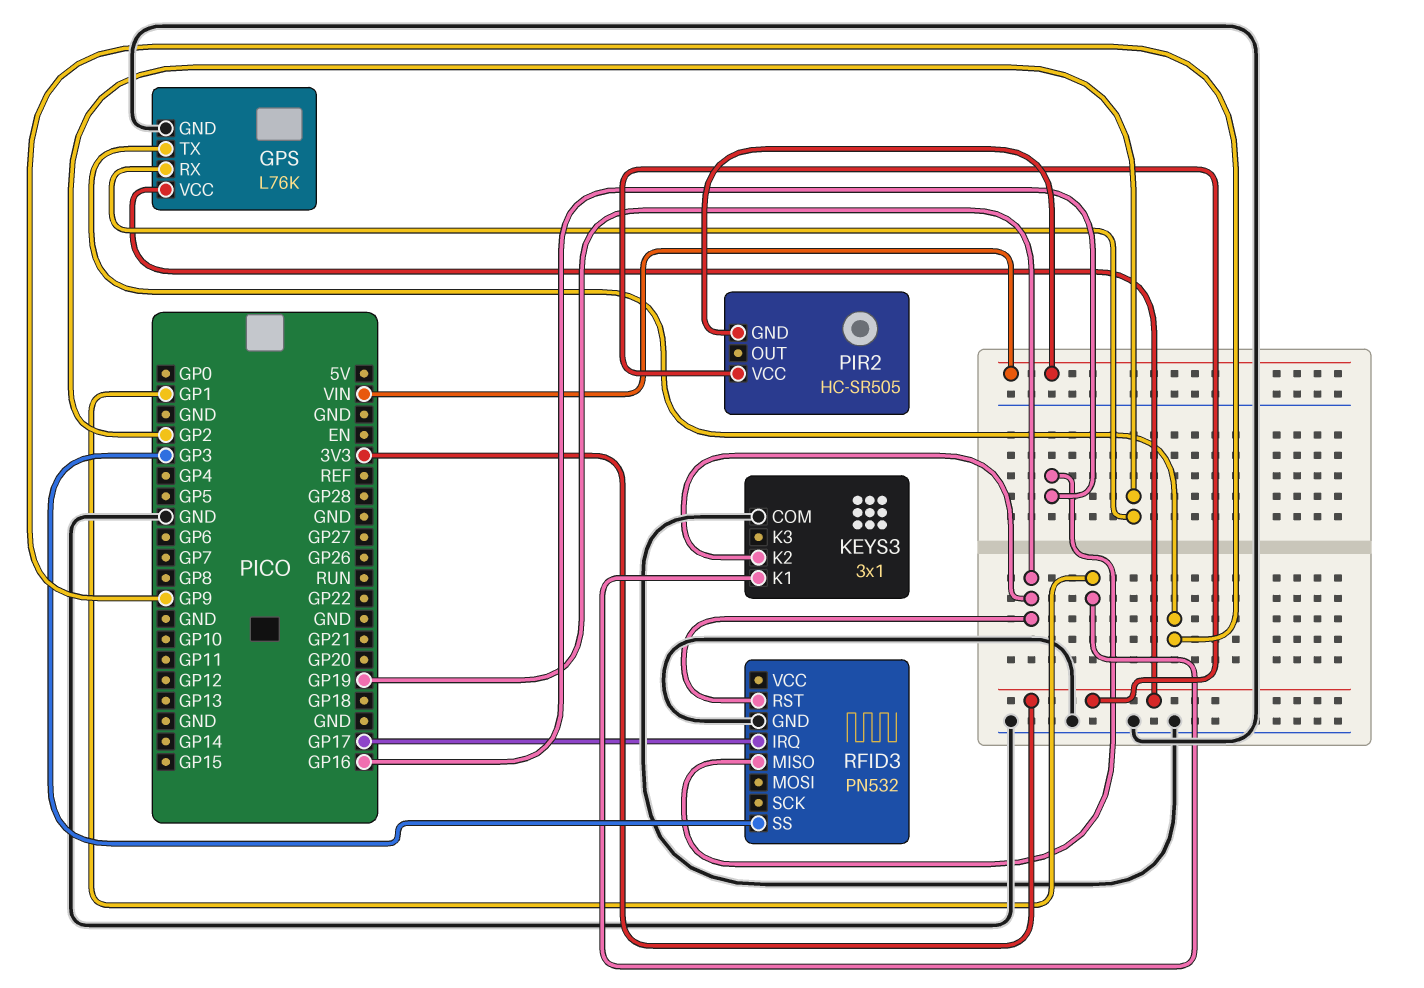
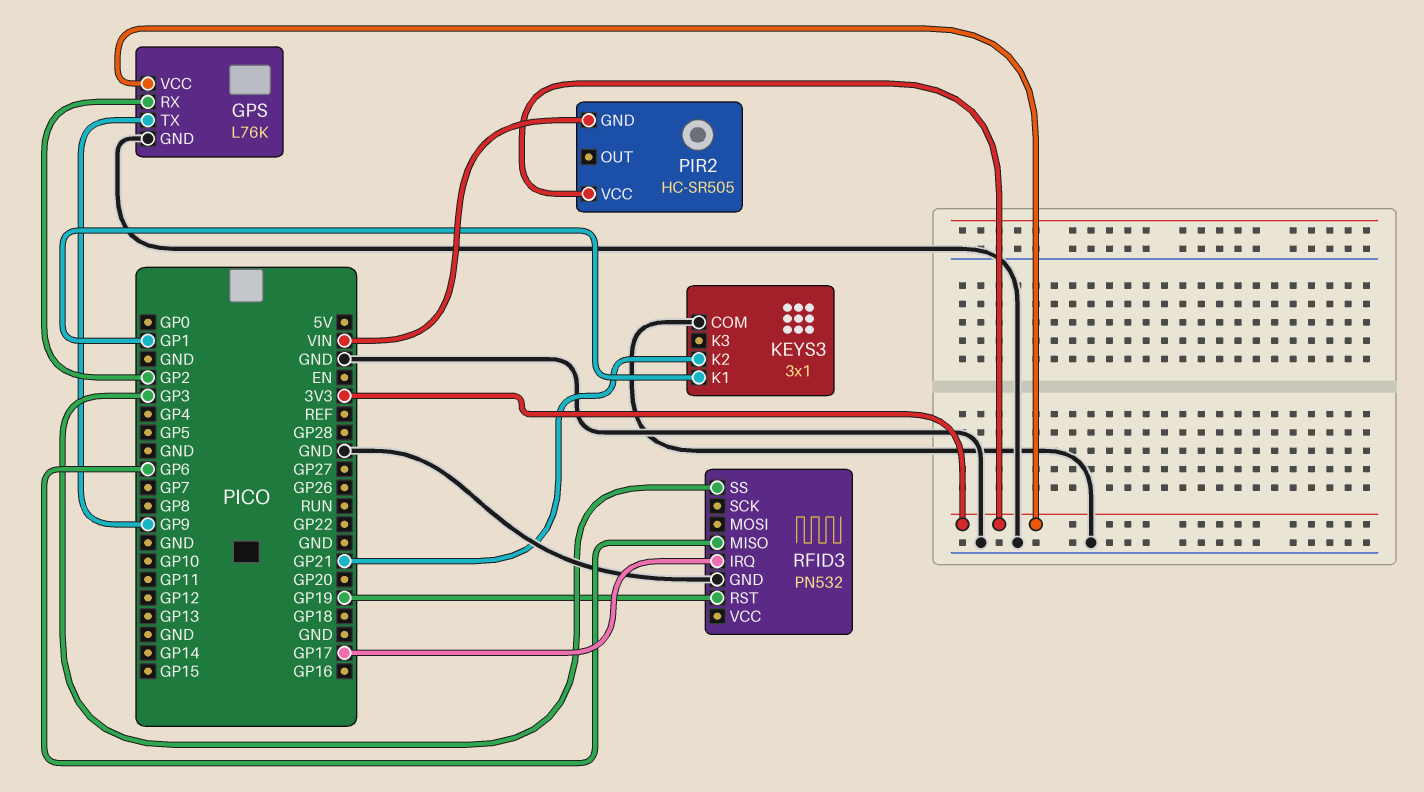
KEYS3 pin K2: GP19 -> GP21
RFID3 pin MISO: GP16 -> GP6

